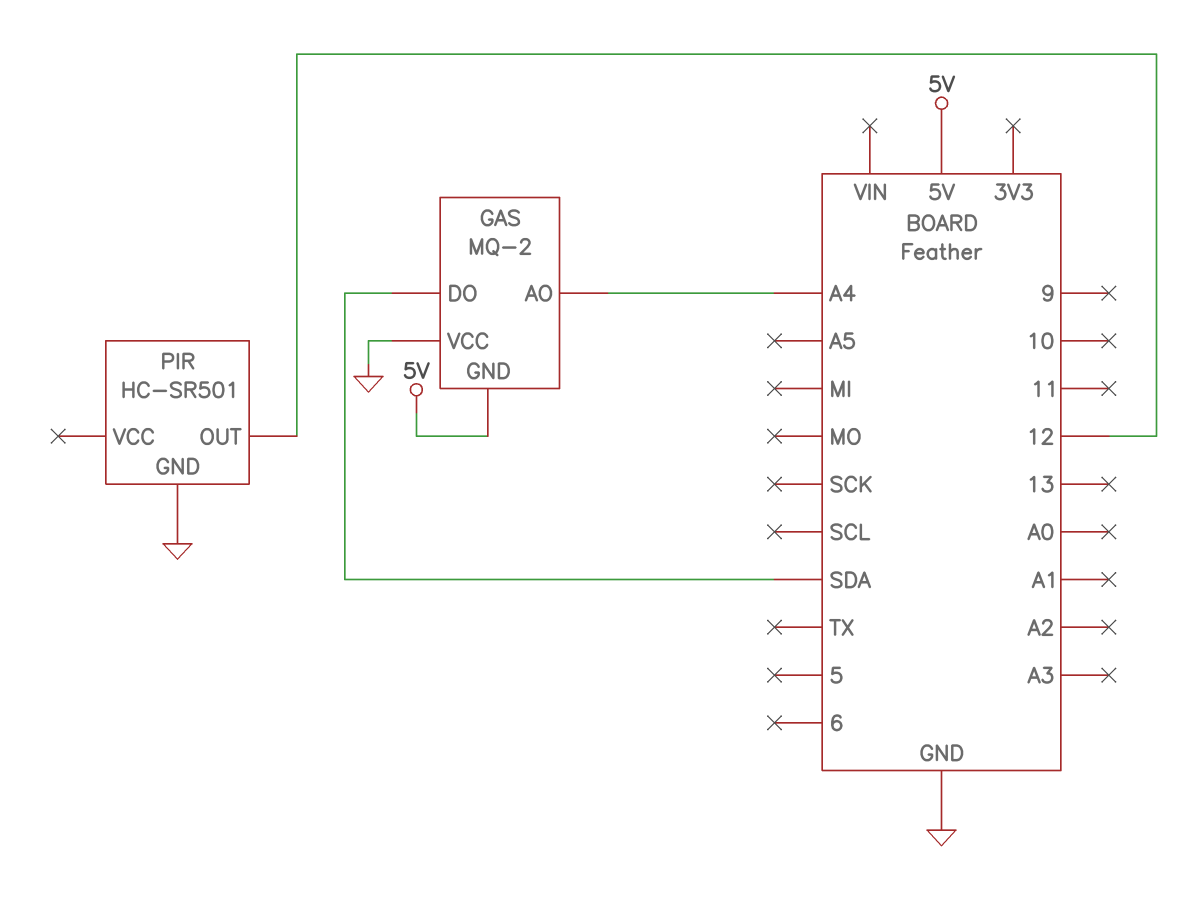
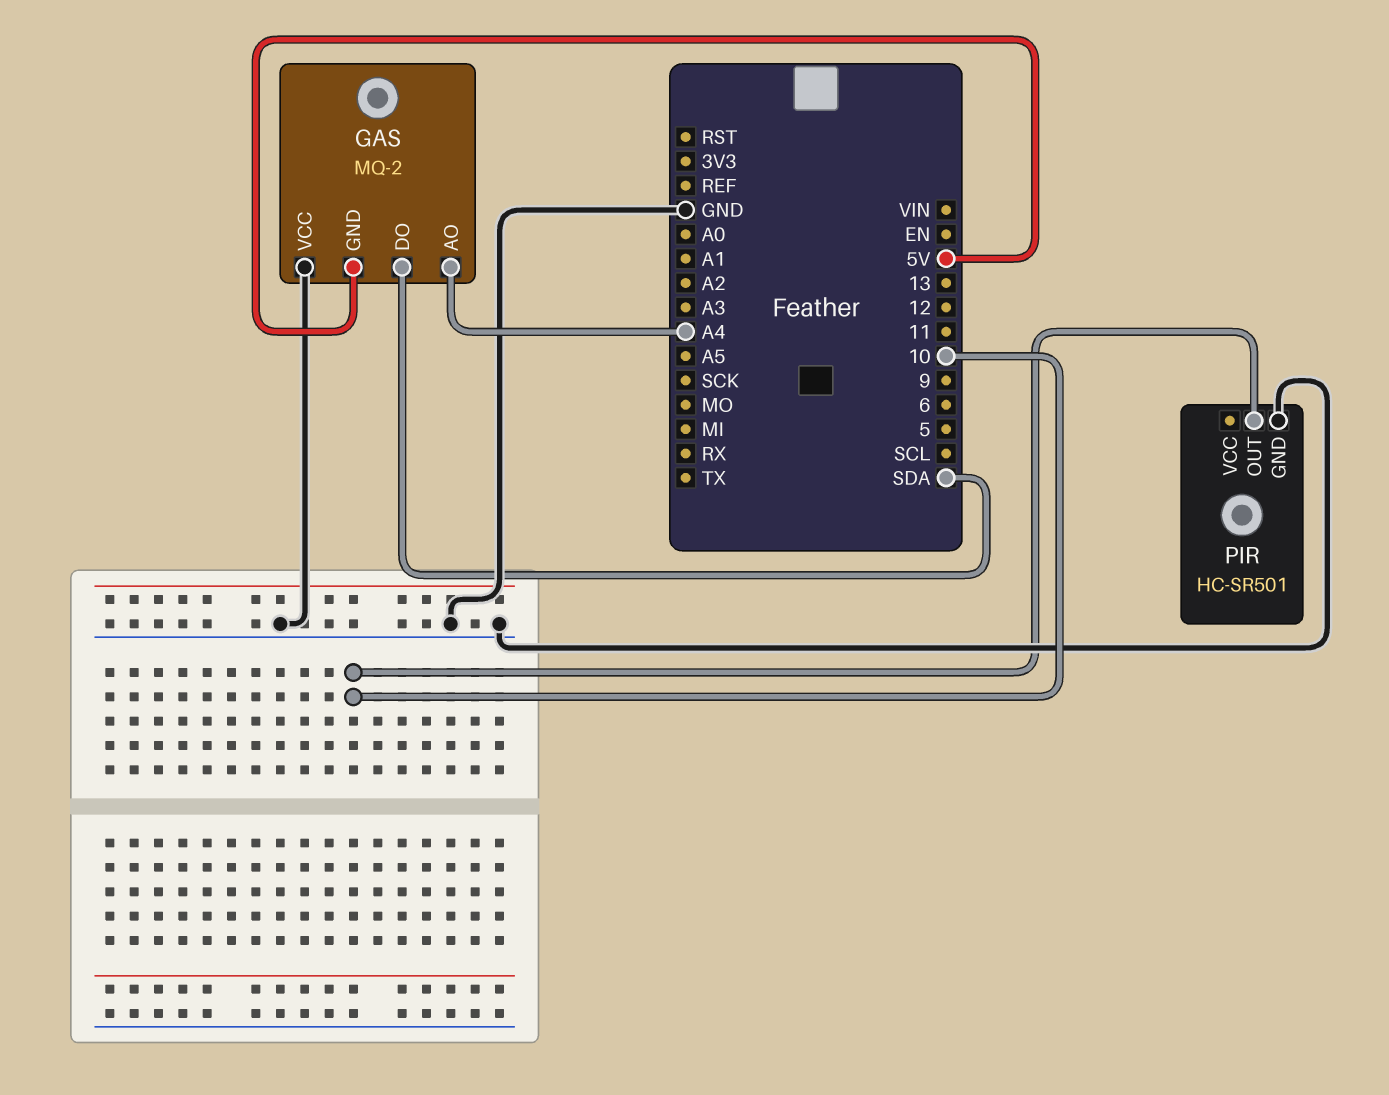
PIR pin OUT: 12 -> 10

